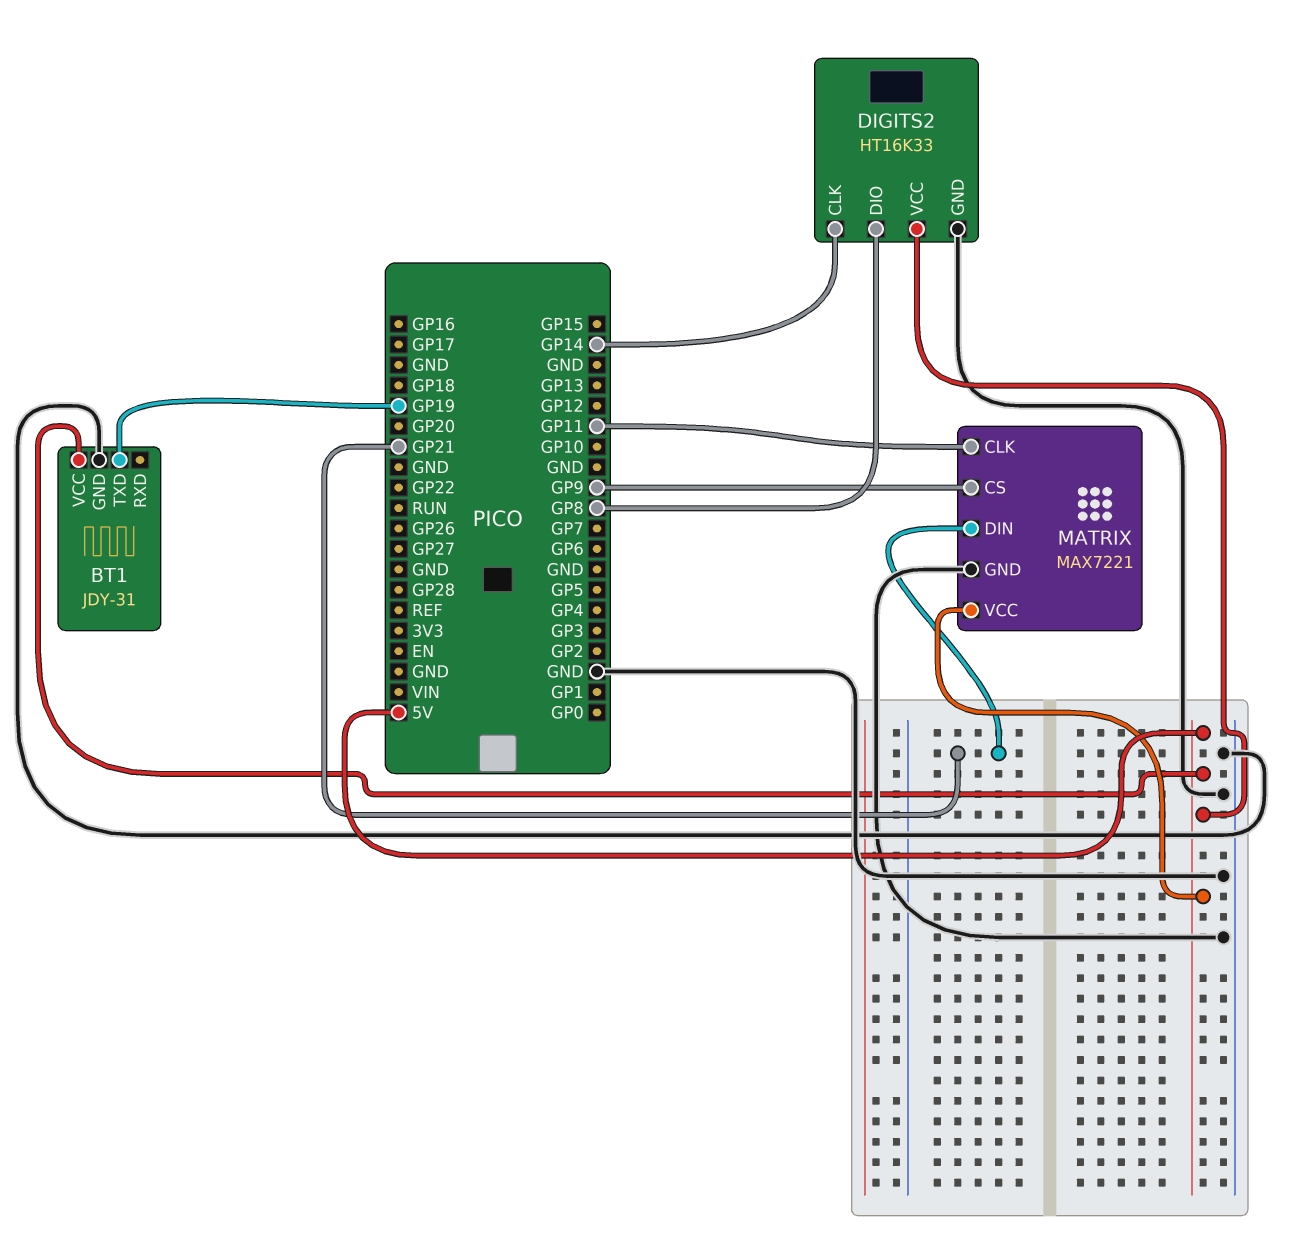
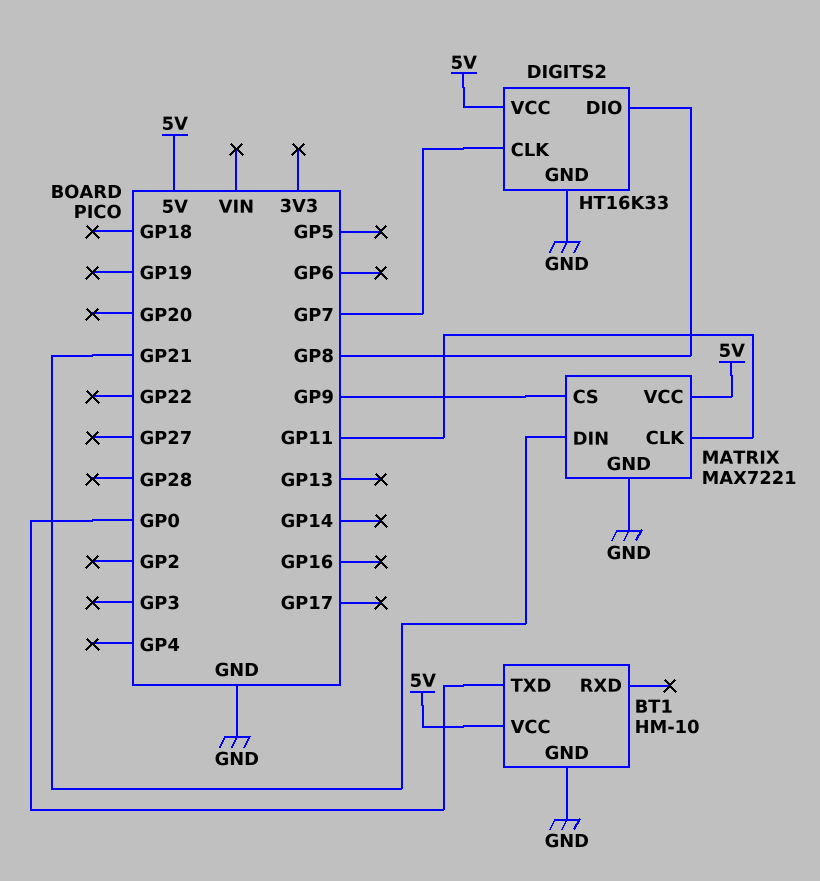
BT1: JDY-31 -> HM-10
BT1 pin TXD: GP19 -> GP0
DIGITS2 pin CLK: GP14 -> GP7

